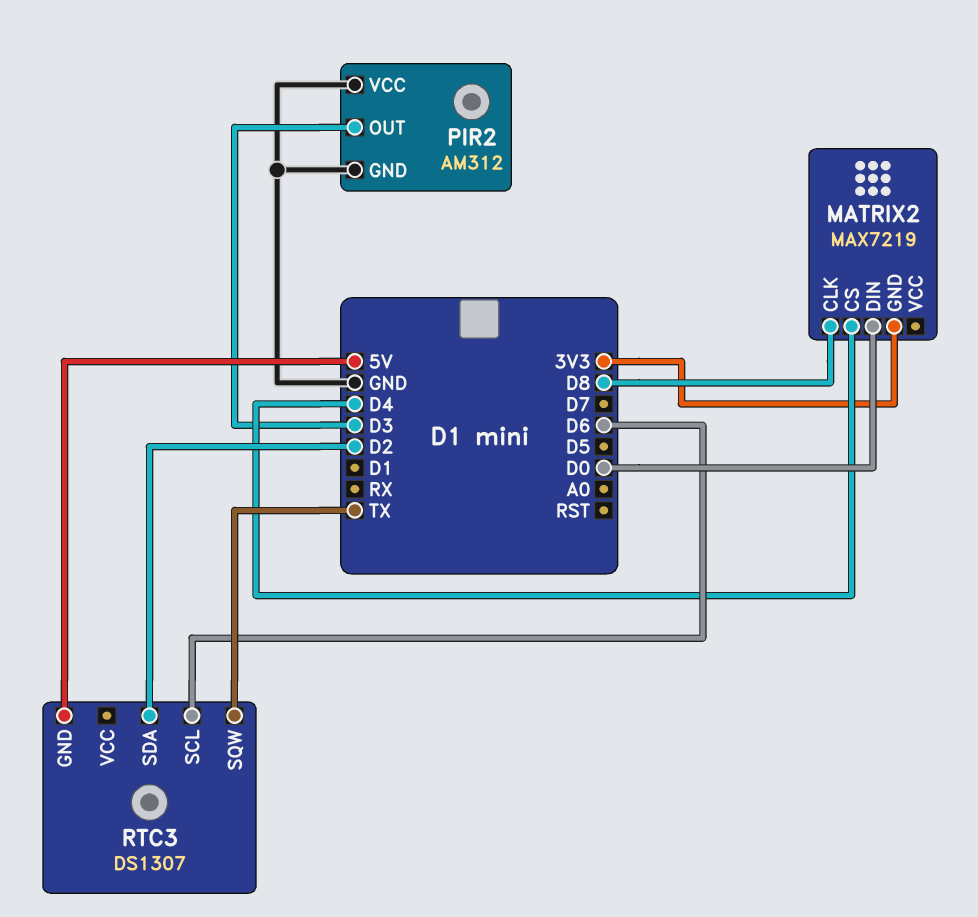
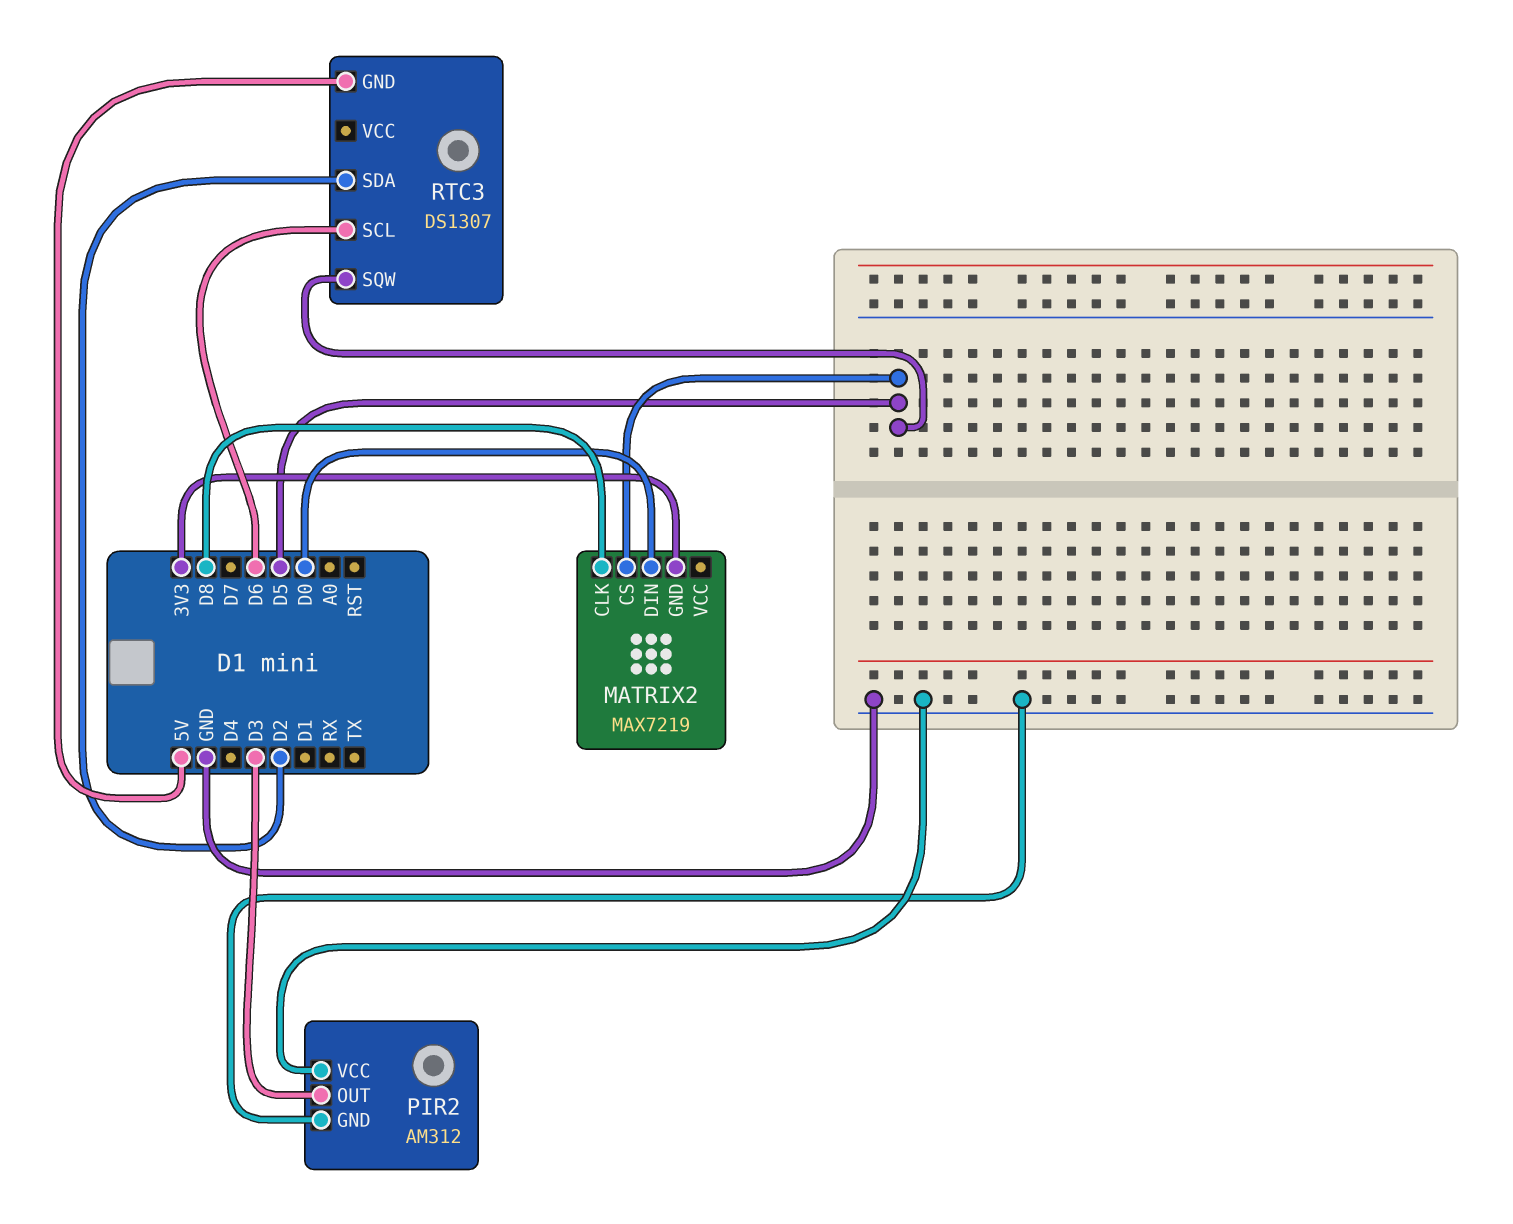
MATRIX2 pin CS: D4 -> D5
RTC3 pin SQW: TX -> D5

